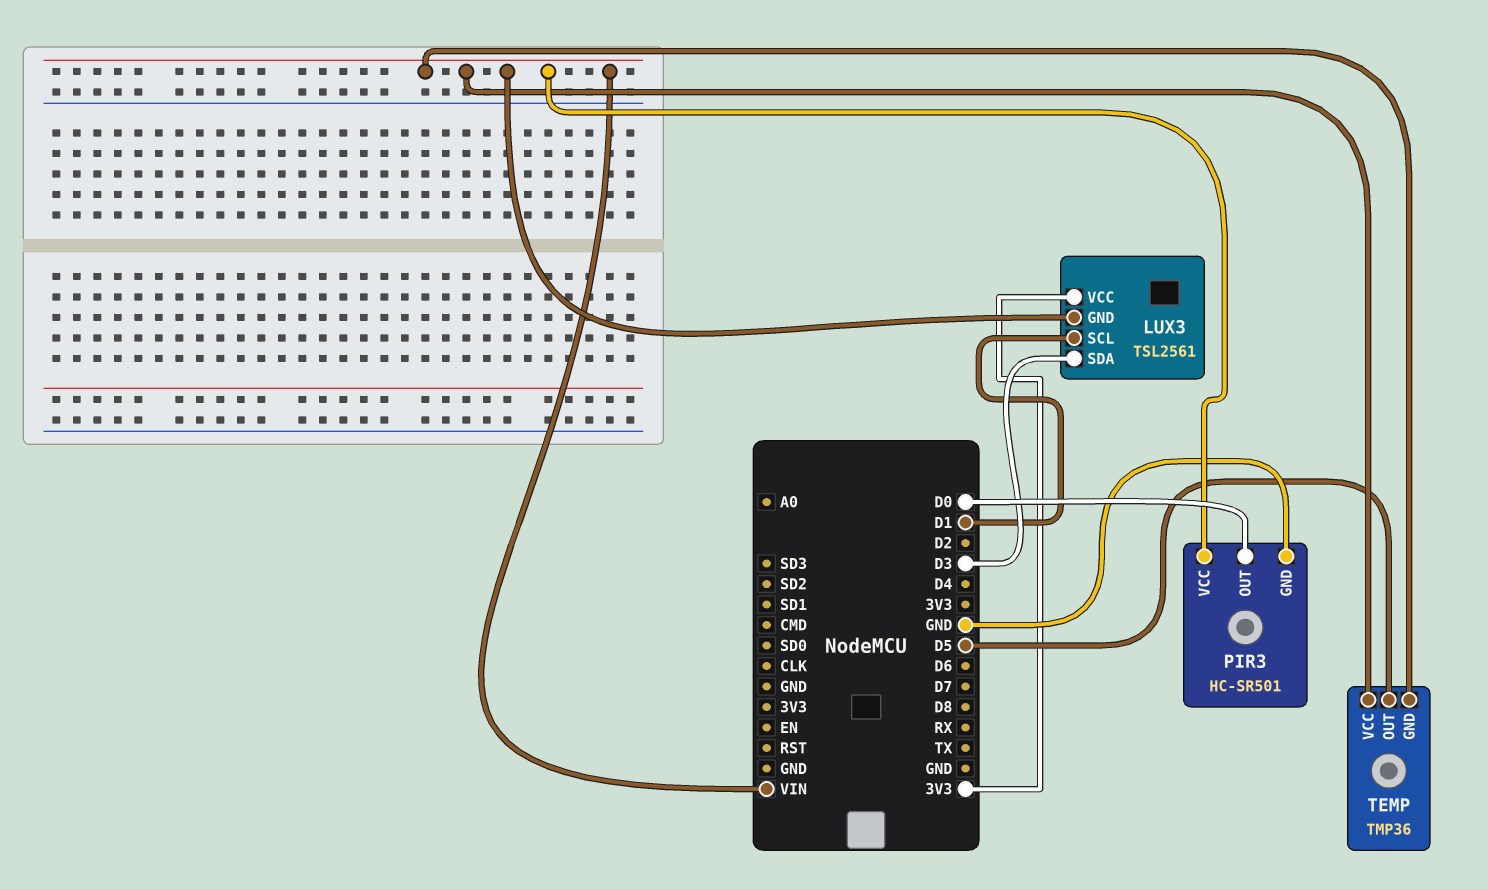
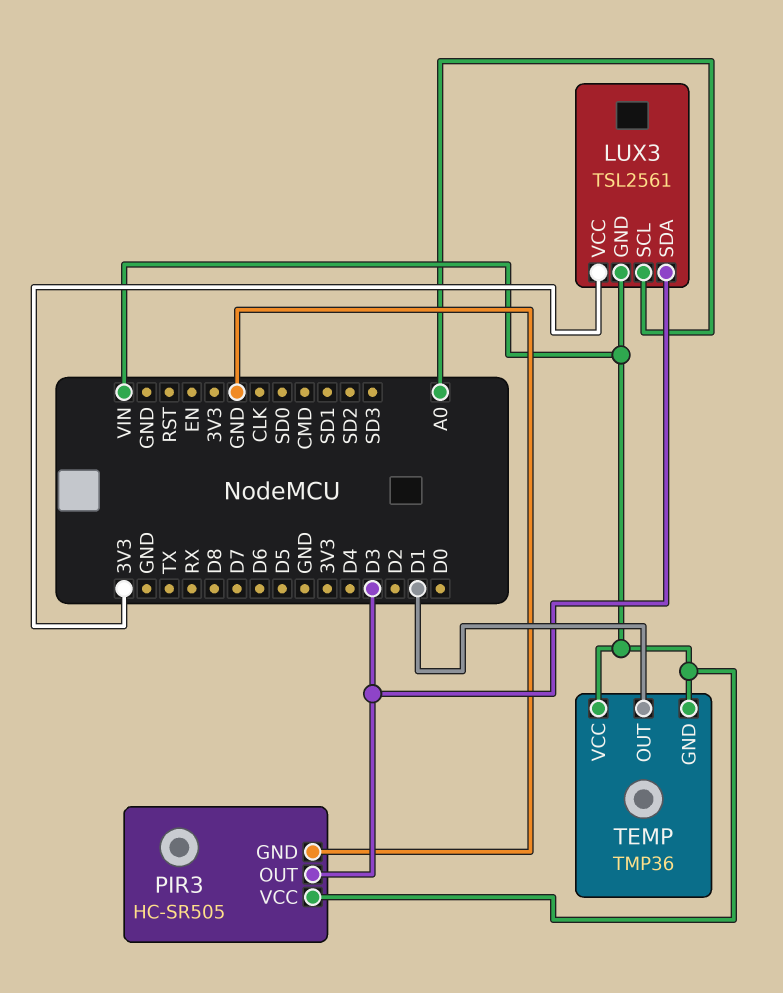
LUX3 pin SCL: D1 -> A0
PIR3: HC-SR501 -> HC-SR505
PIR3 pin OUT: D0 -> D3
TEMP pin OUT: D5 -> D1

